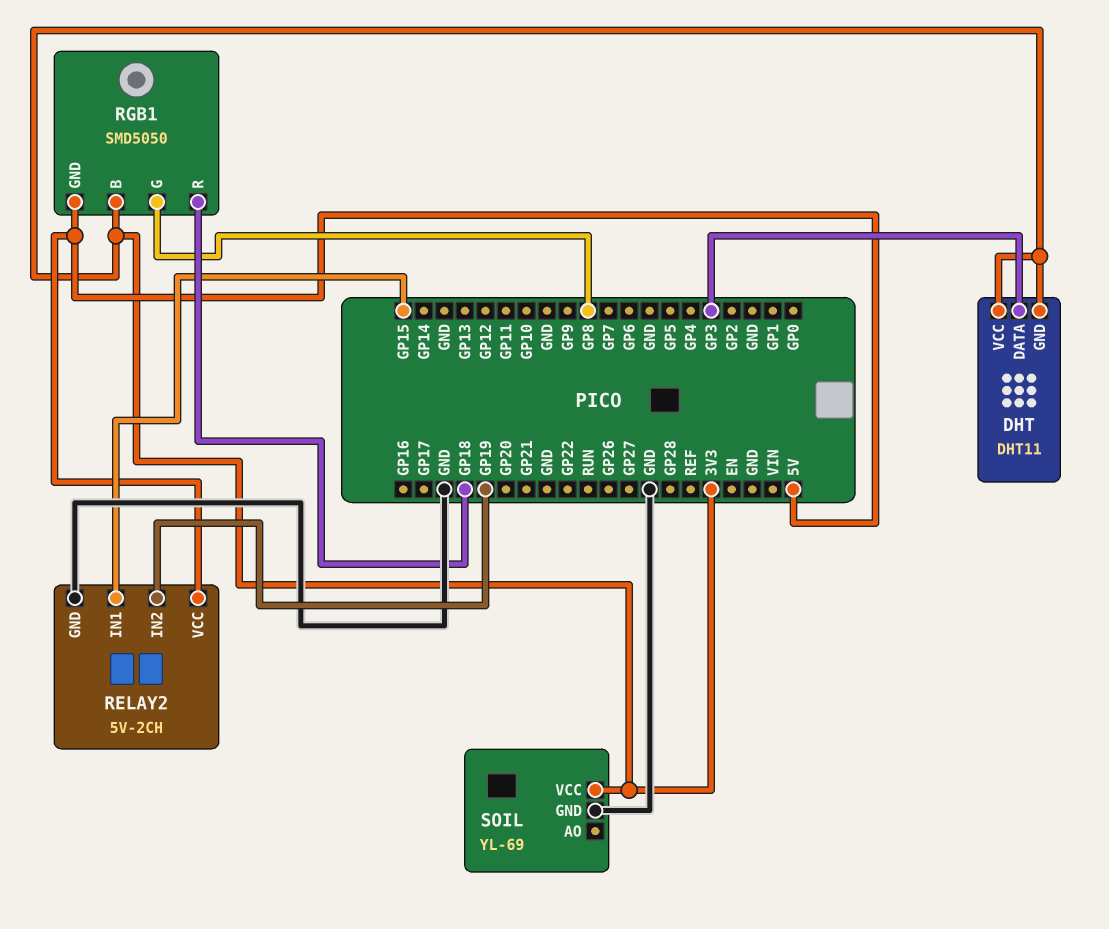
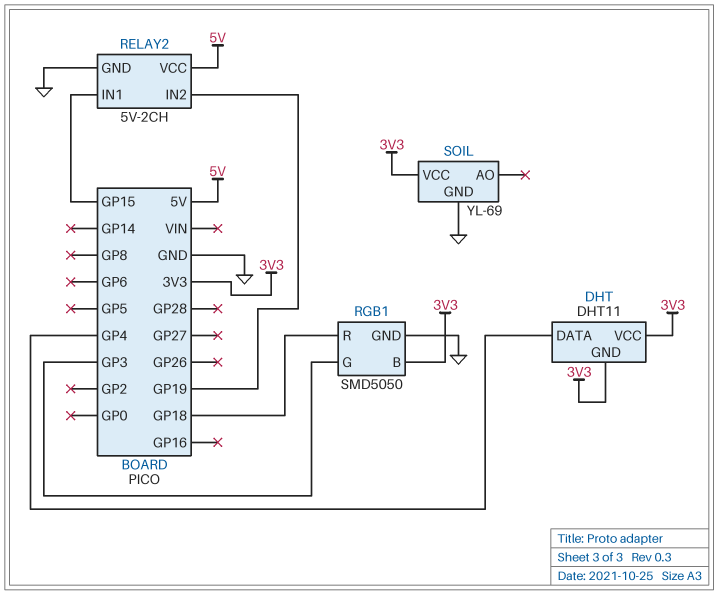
DHT pin DATA: GP3 -> GP4
RGB1 pin G: GP8 -> GP3
RGB1 pin GND: 5V -> GND

